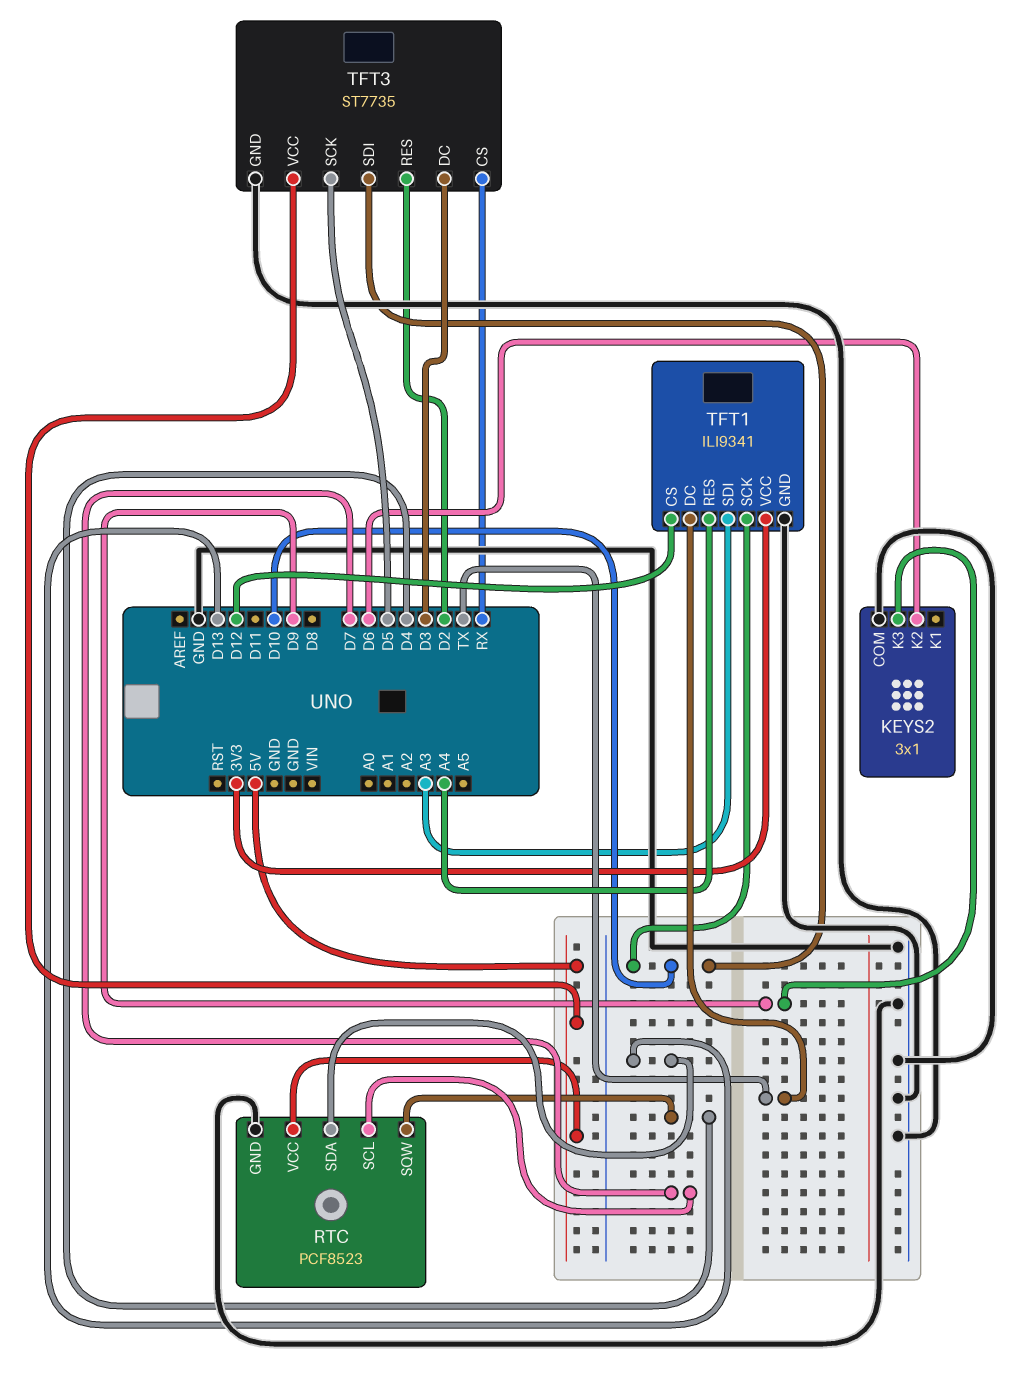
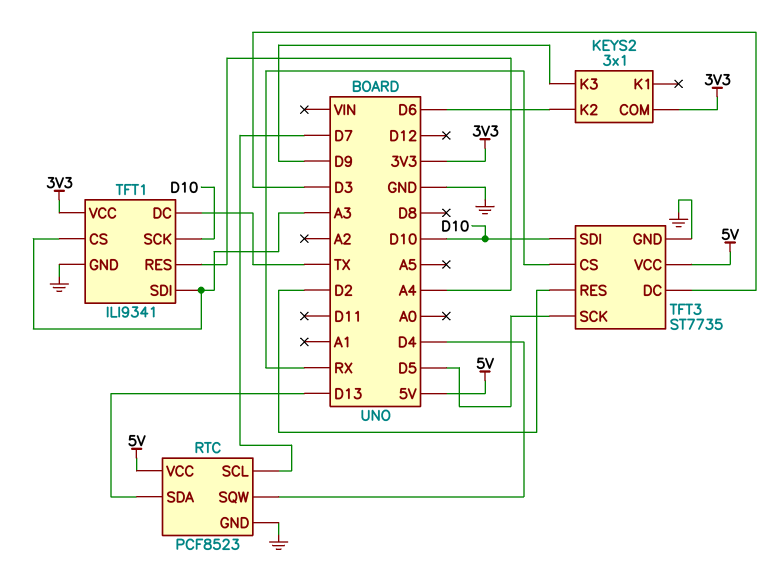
KEYS2 pin COM: GND -> 3V3
TFT1 pin CS: D12 -> A3

